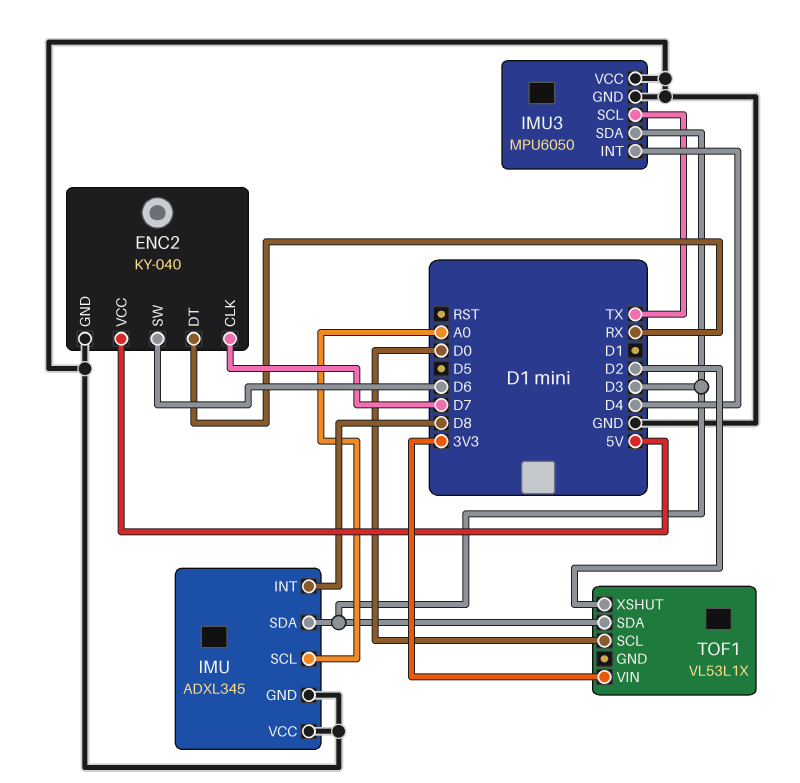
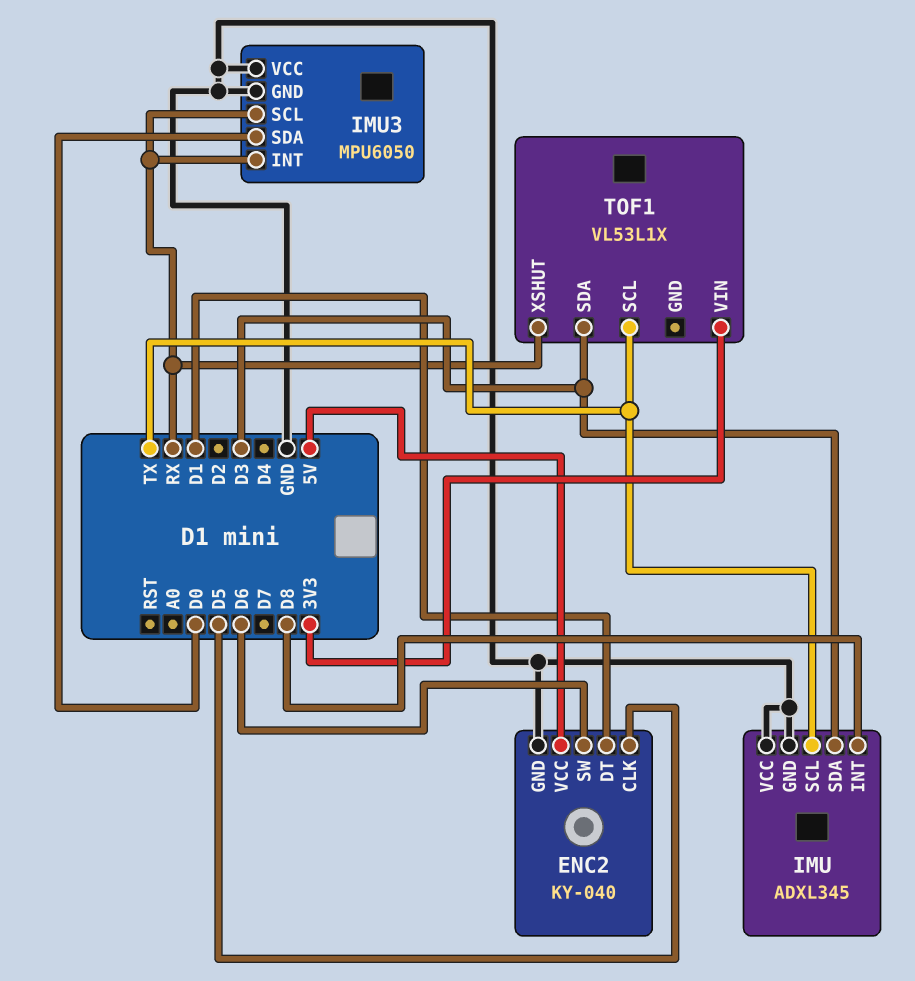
ENC2 pin CLK: D7 -> D5
ENC2 pin DT: RX -> D1
IMU pin SCL: A0 -> TX
IMU3 pin INT: D4 -> RX
IMU3 pin SCL: TX -> RX
IMU3 pin SDA: D3 -> D0
TOF1 pin SCL: D0 -> TX
TOF1 pin XSHUT: D2 -> RX

